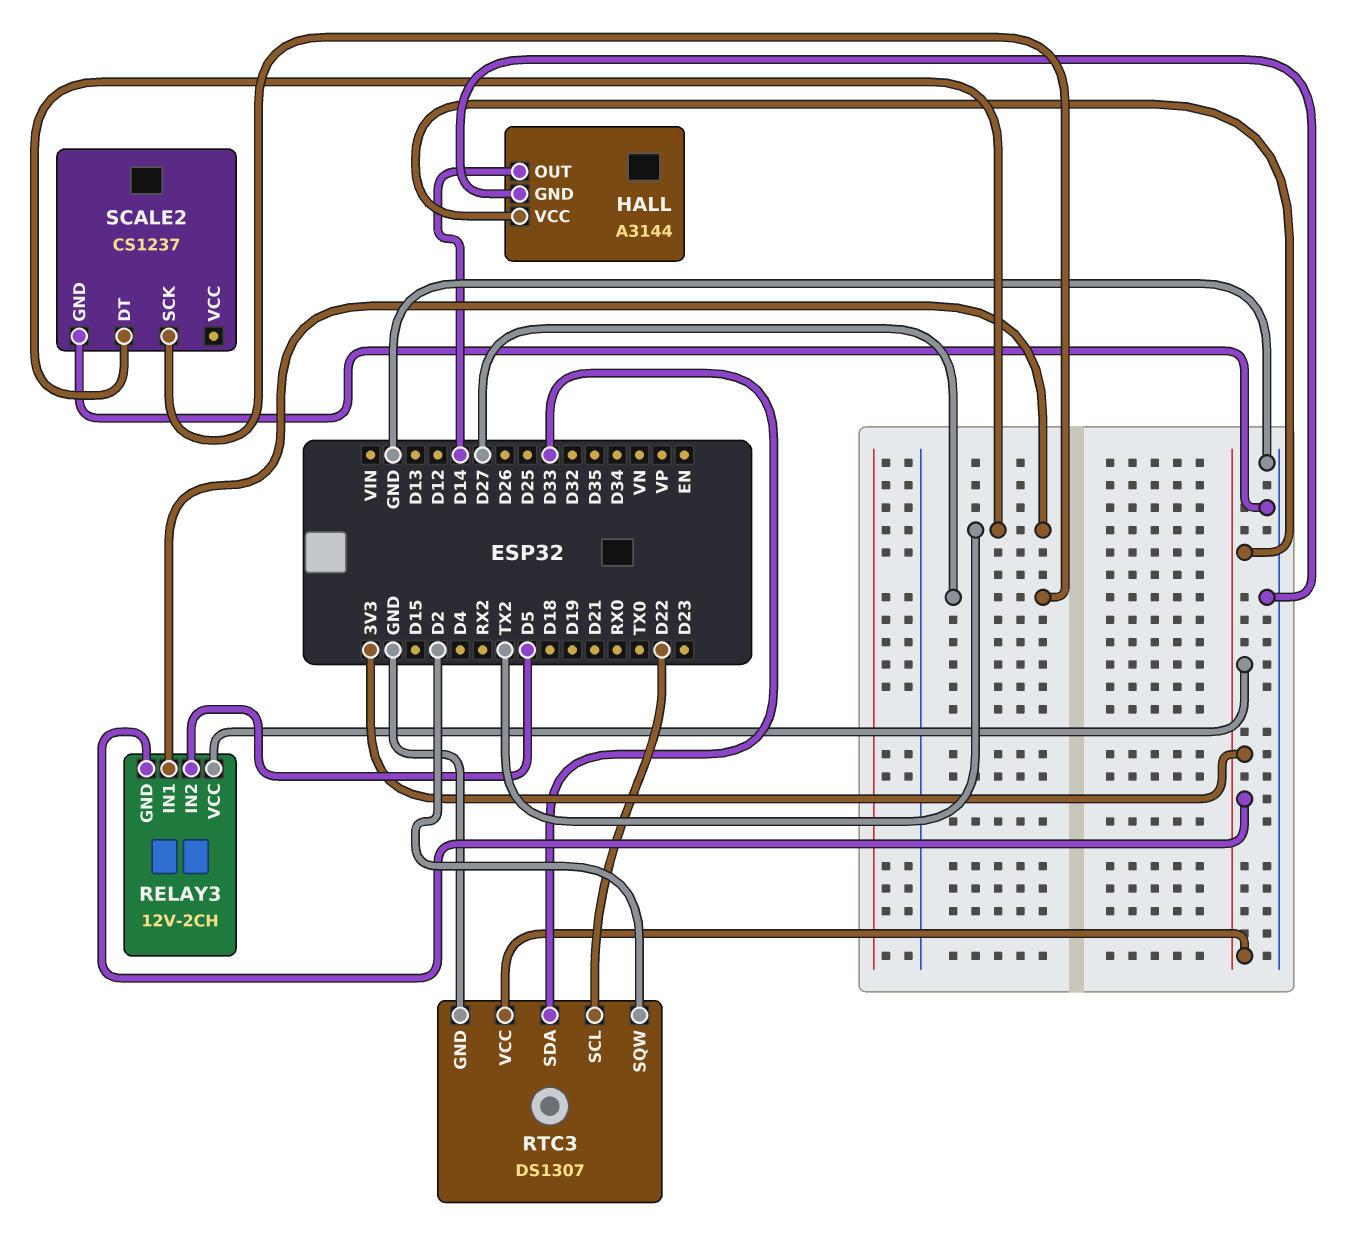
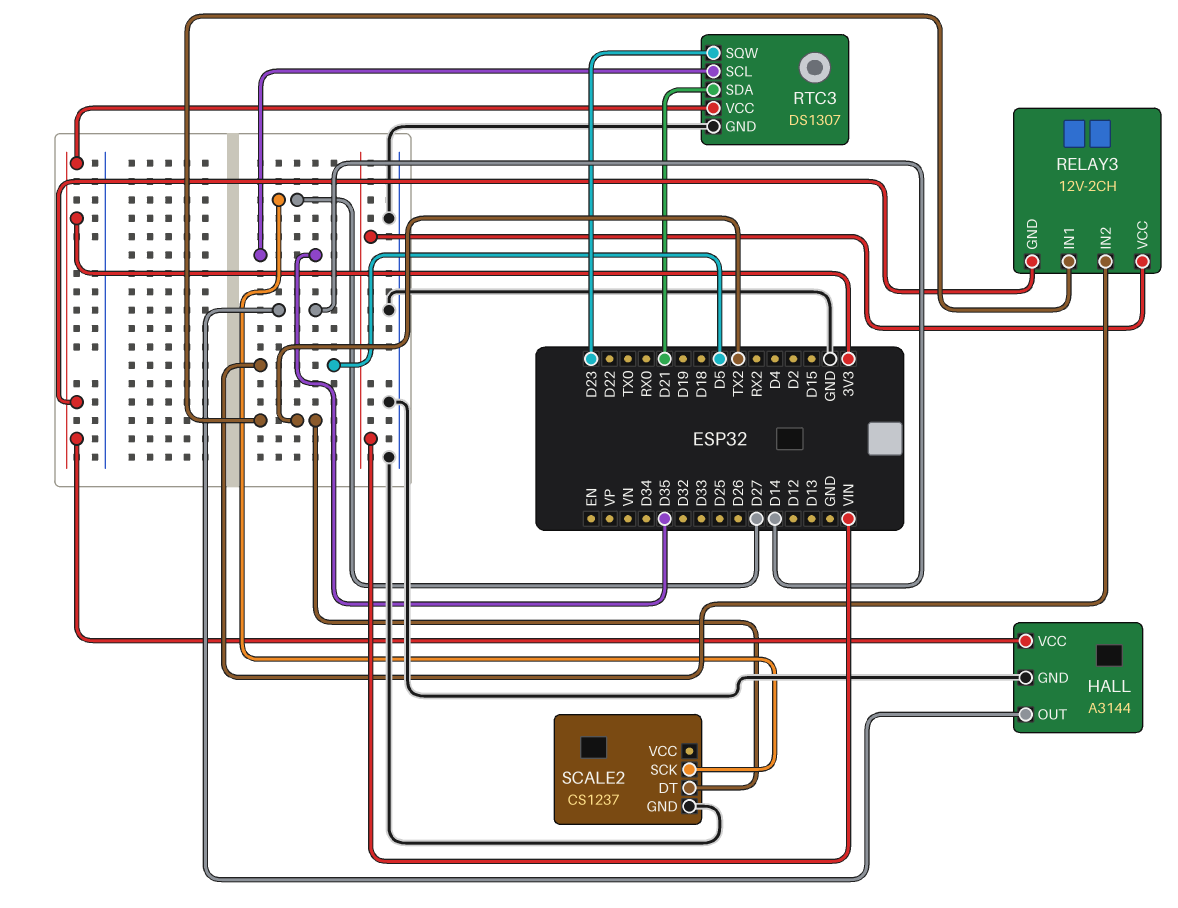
RELAY3 pin VCC: 3V3 -> VIN
RTC3 pin SCL: D22 -> D35
RTC3 pin SDA: D33 -> D21
RTC3 pin SQW: D2 -> D23

